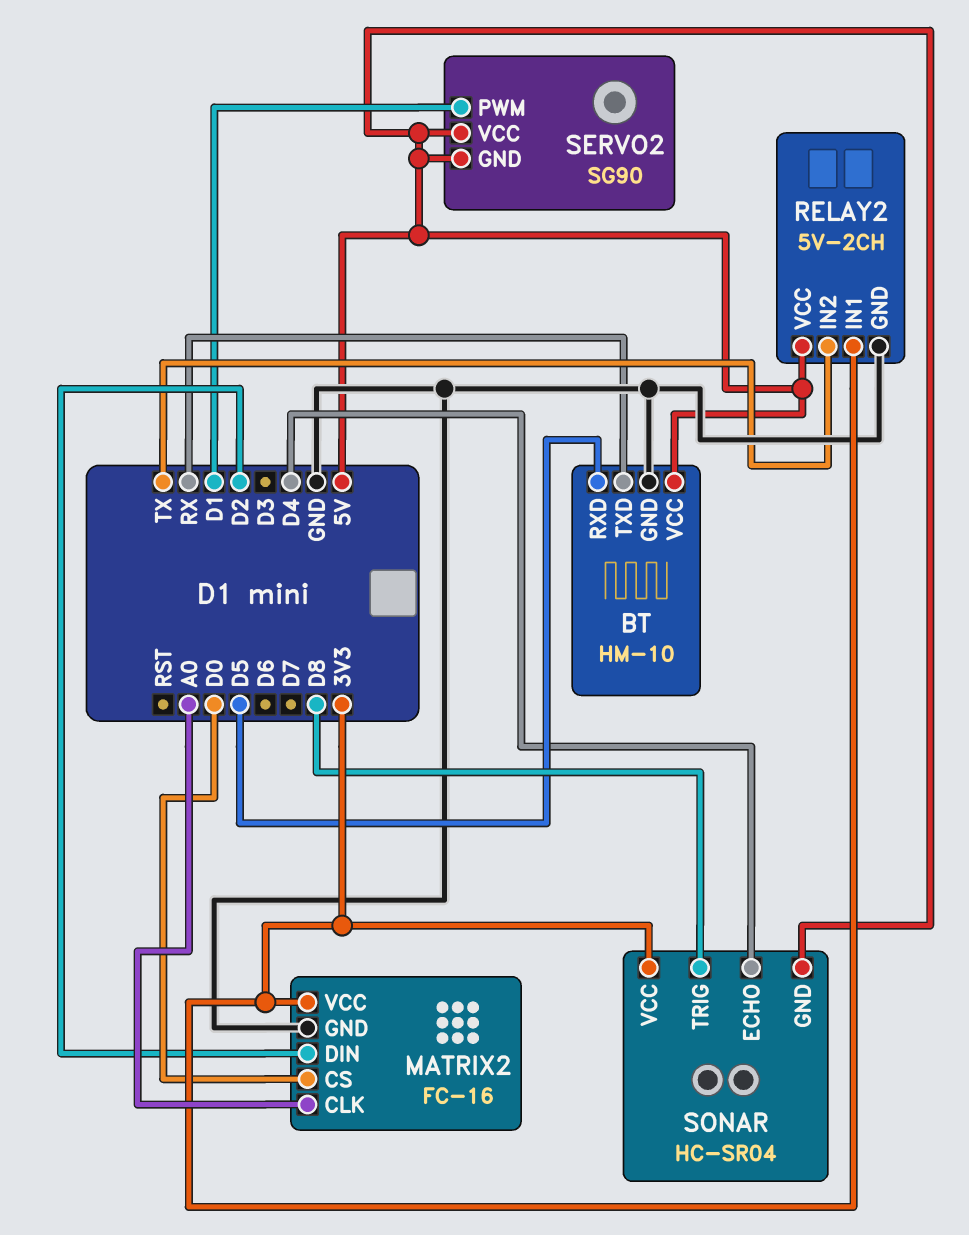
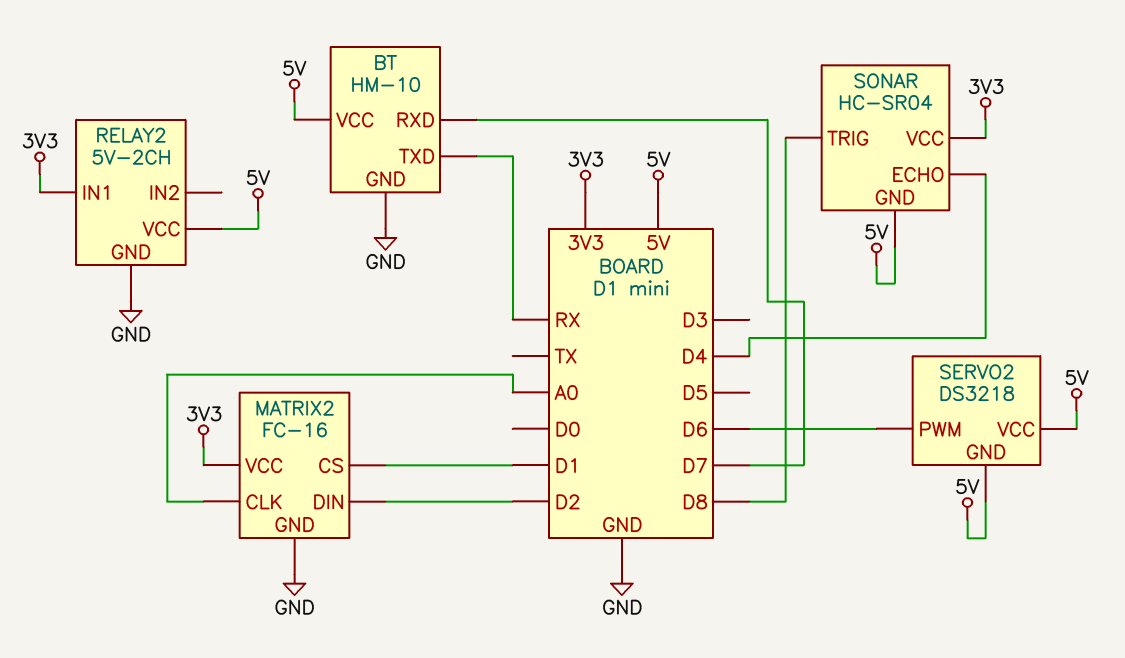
BT pin RXD: D5 -> D7
MATRIX2 pin CS: D0 -> D1
RELAY2 pin IN2: TX -> none
SERVO2: SG90 -> DS3218
SERVO2 pin PWM: D1 -> D6

